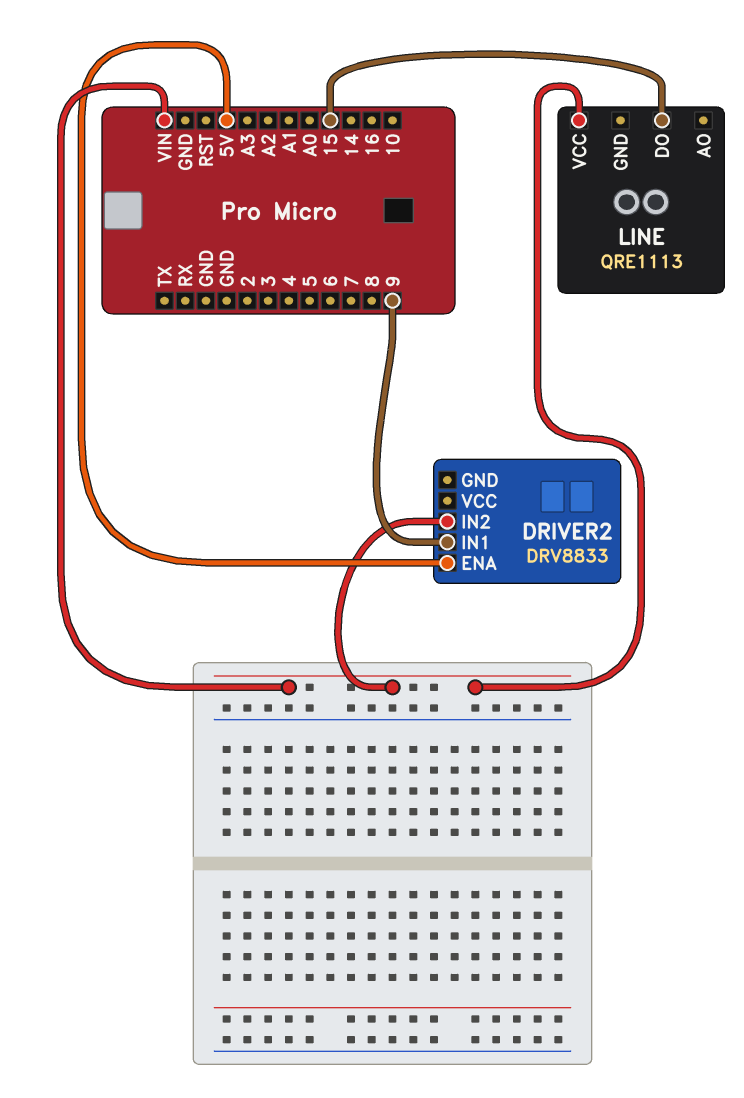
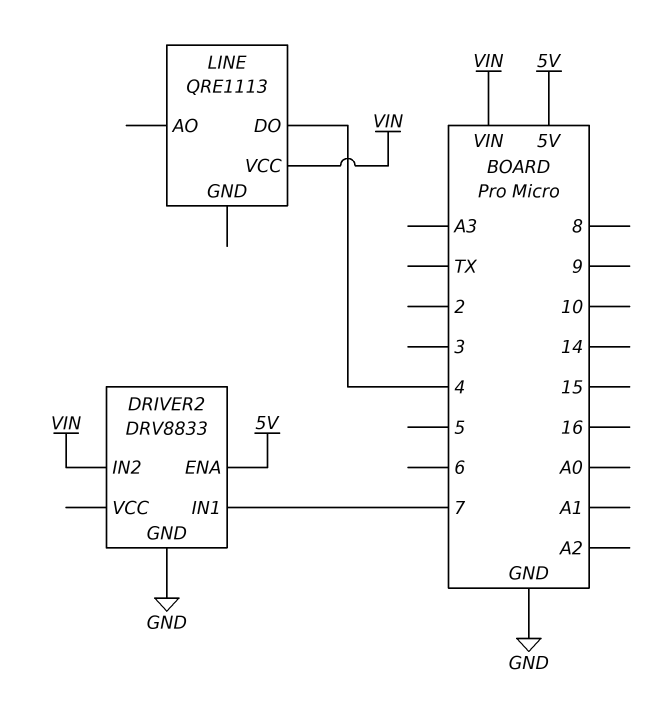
DRIVER2 pin GND: none -> GND
DRIVER2 pin IN1: 9 -> 7
LINE pin DO: 15 -> 4

